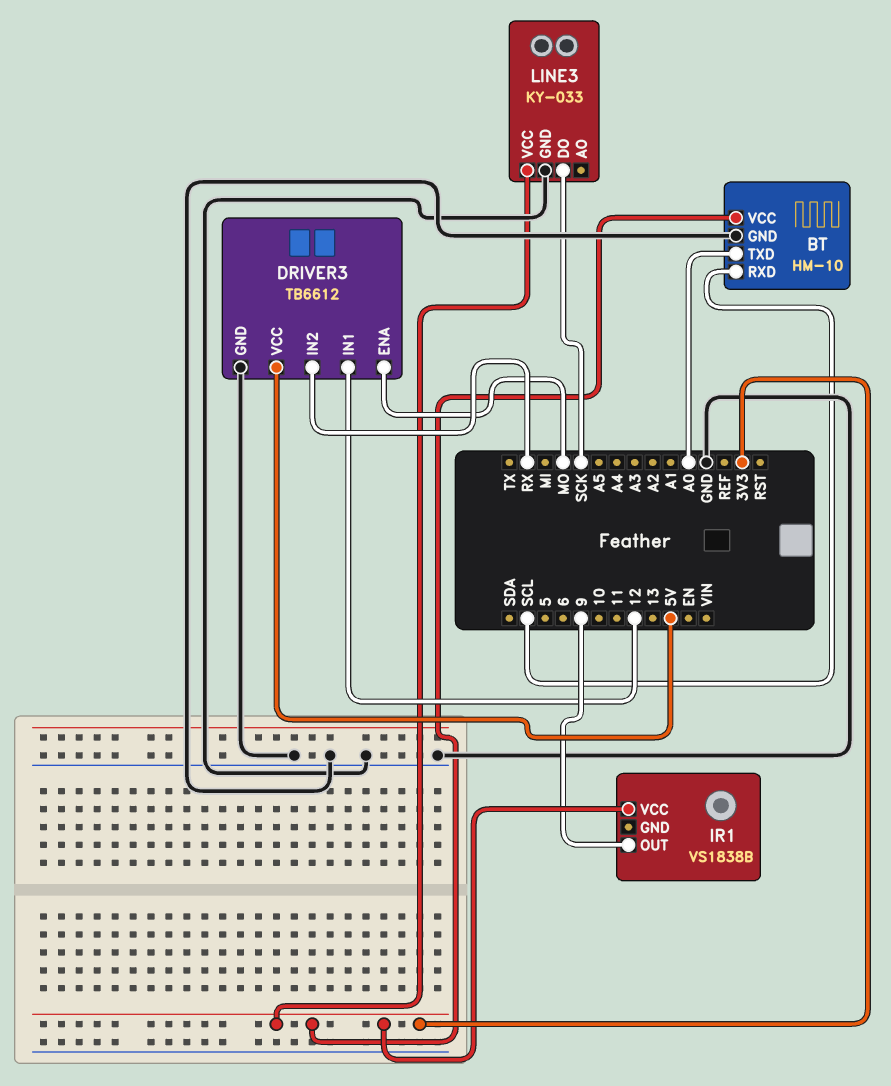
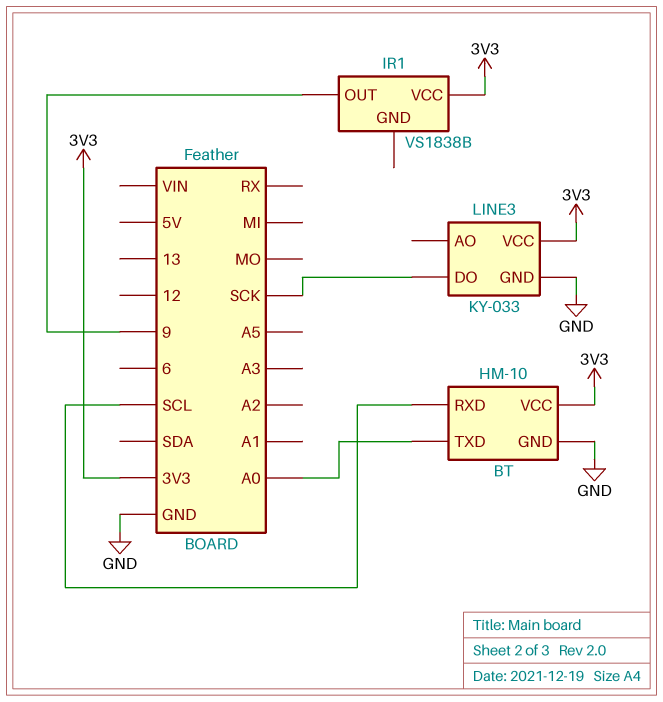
DRIVER3: TB6612 -> none
DRIVER3 pin ENA: MO -> none
DRIVER3 pin GND: GND -> none
DRIVER3 pin IN1: 12 -> none
DRIVER3 pin IN2: RX -> none
DRIVER3 pin VCC: 5V -> none

